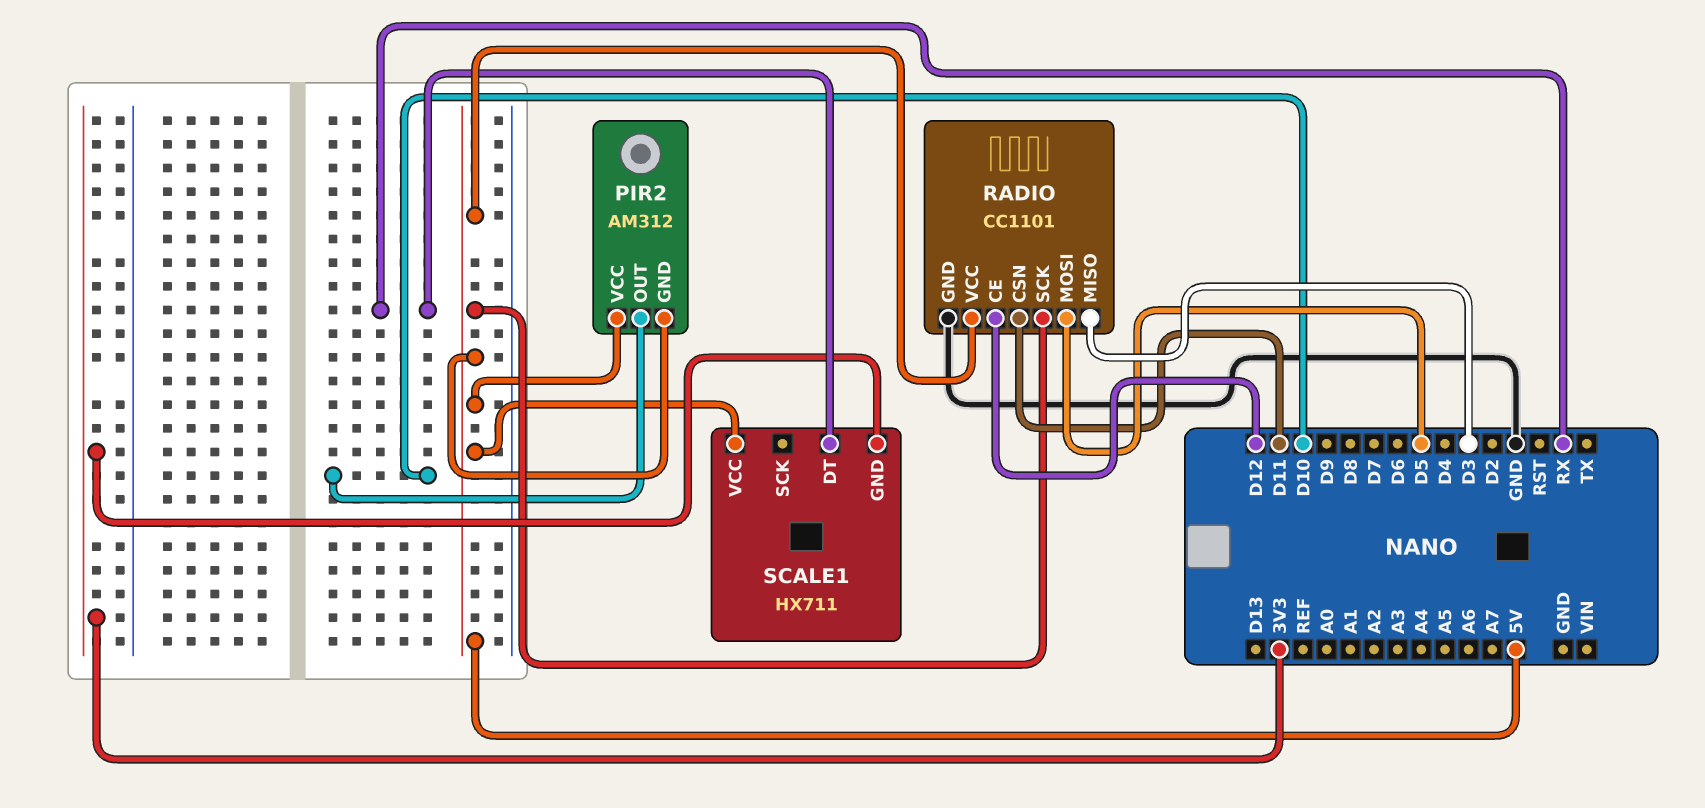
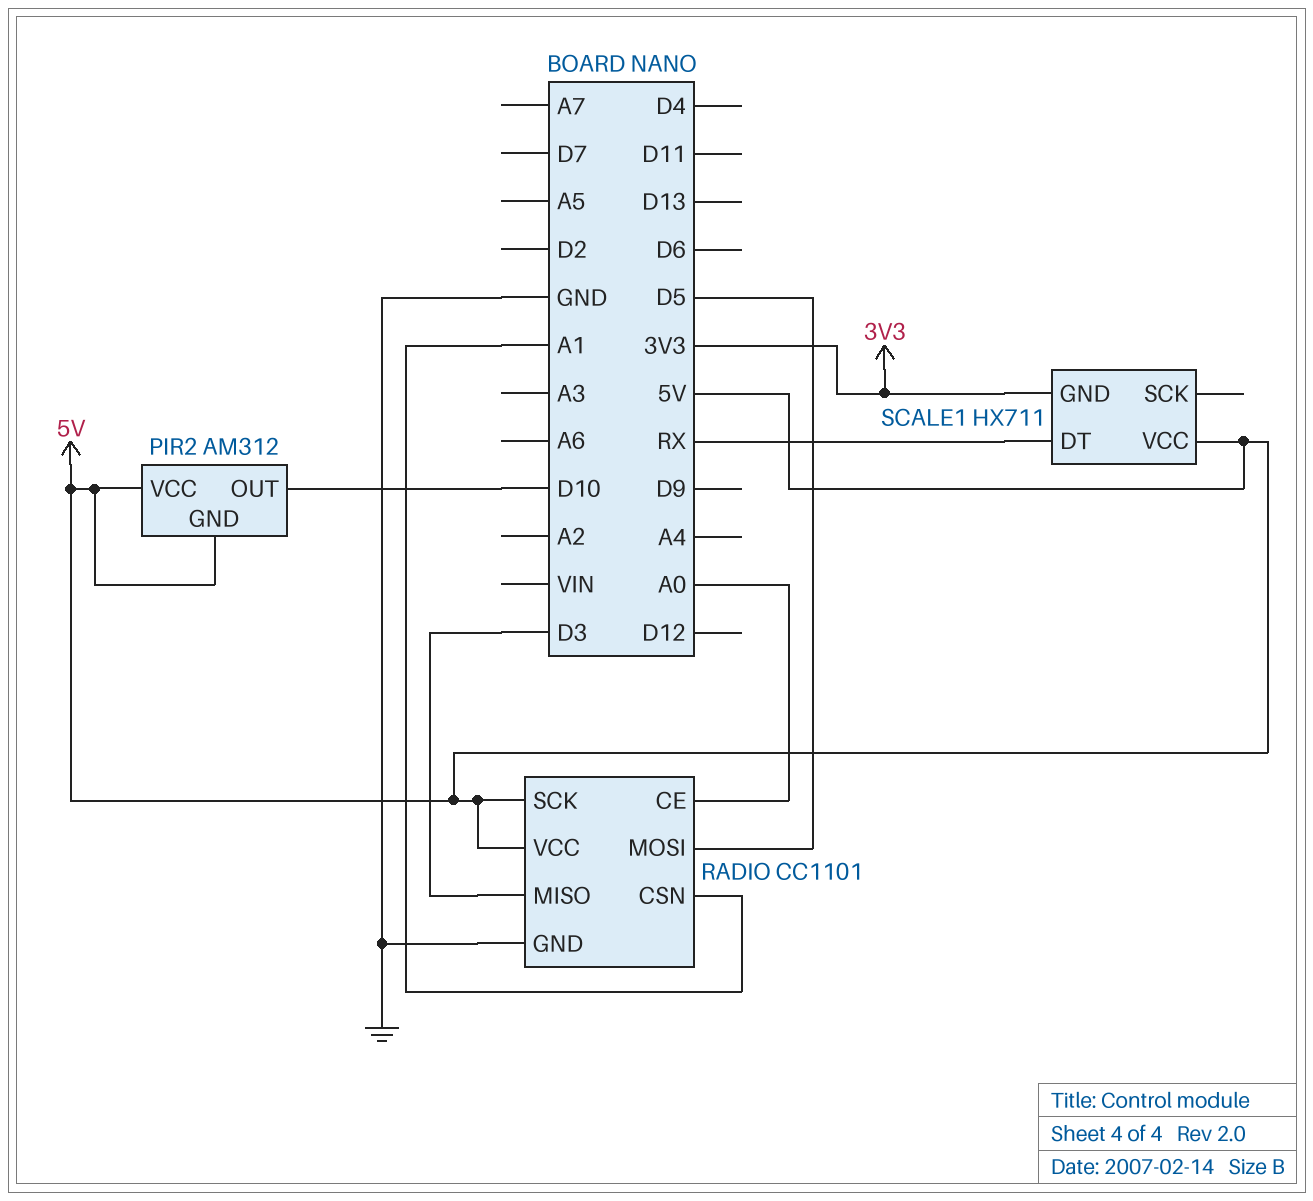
RADIO pin CE: D12 -> A0
RADIO pin CSN: D11 -> A1

